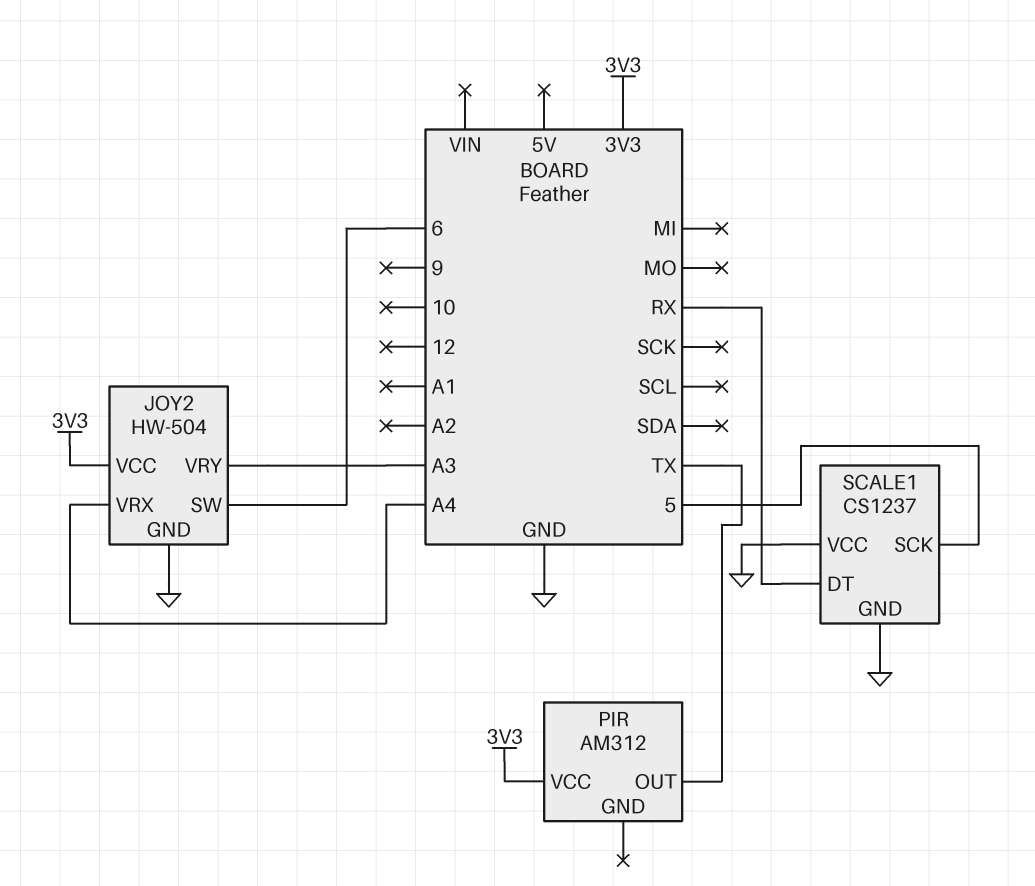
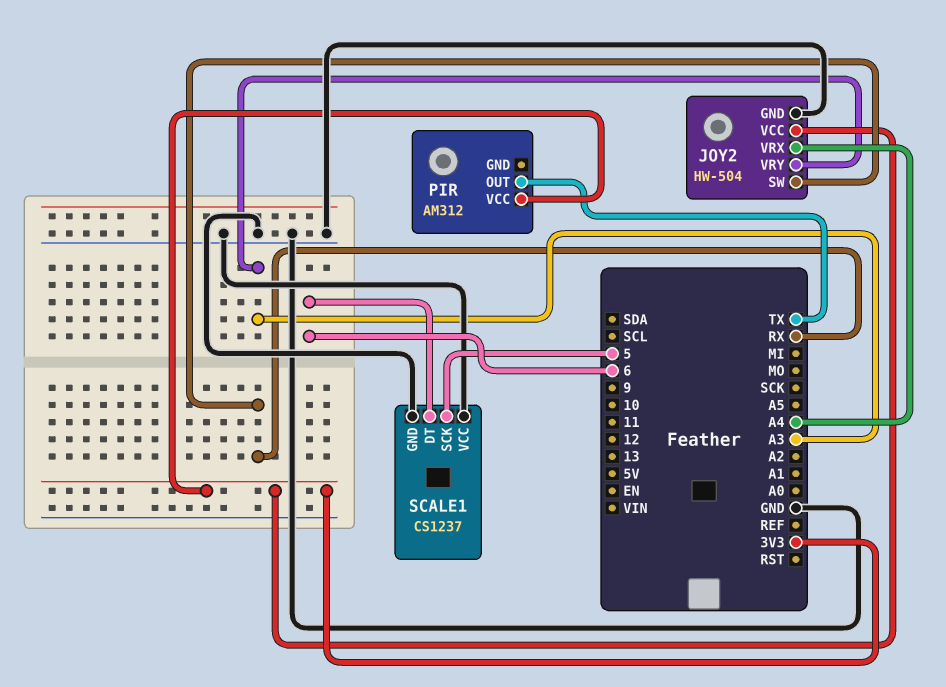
JOY2 pin SW: 6 -> RX
SCALE1 pin DT: RX -> 6

